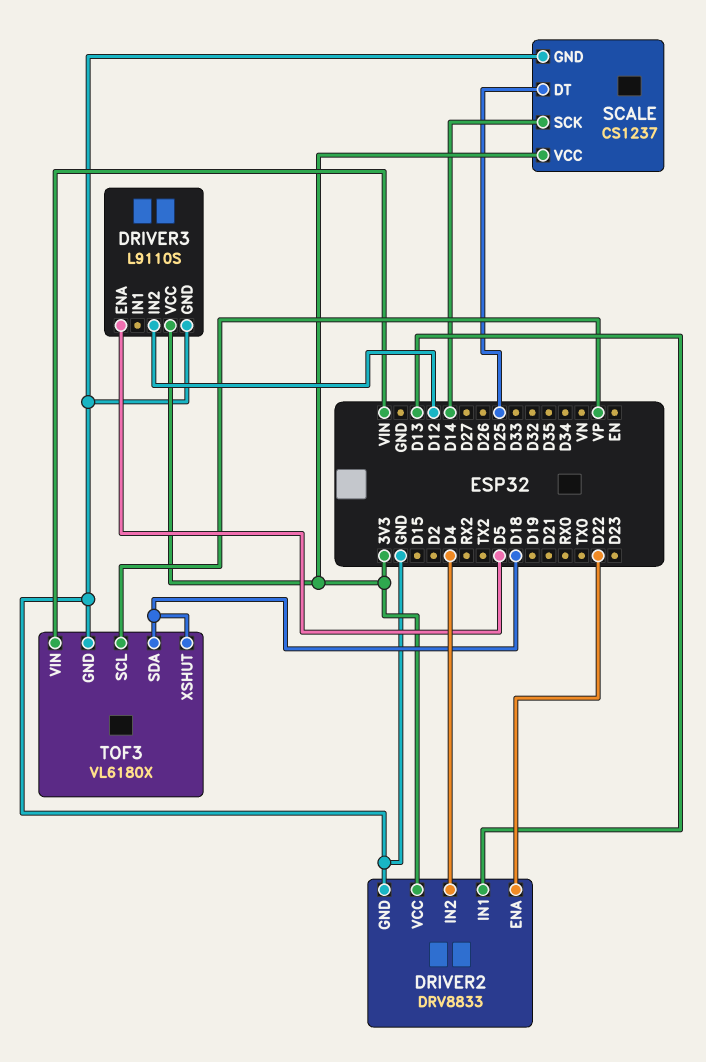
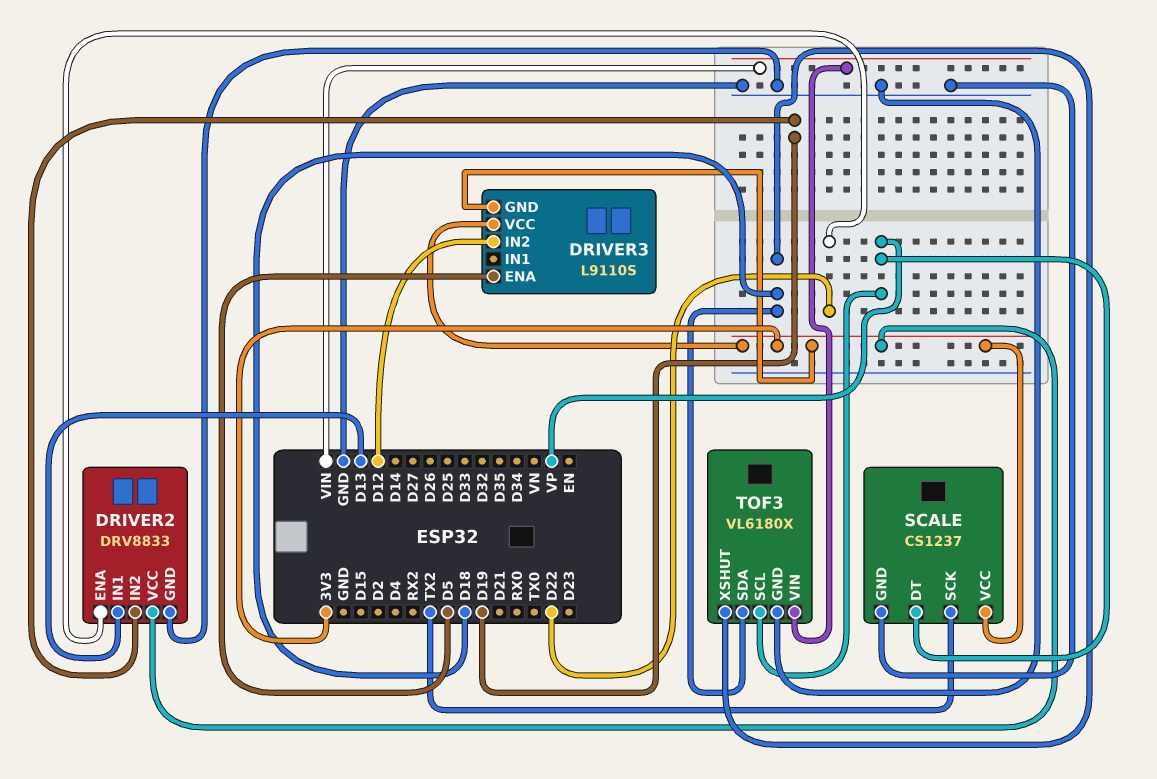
DRIVER2 pin IN2: D4 -> D19
DRIVER3 pin GND: GND -> 3V3
SCALE pin DT: D25 -> VP
SCALE pin SCK: D14 -> TX2

